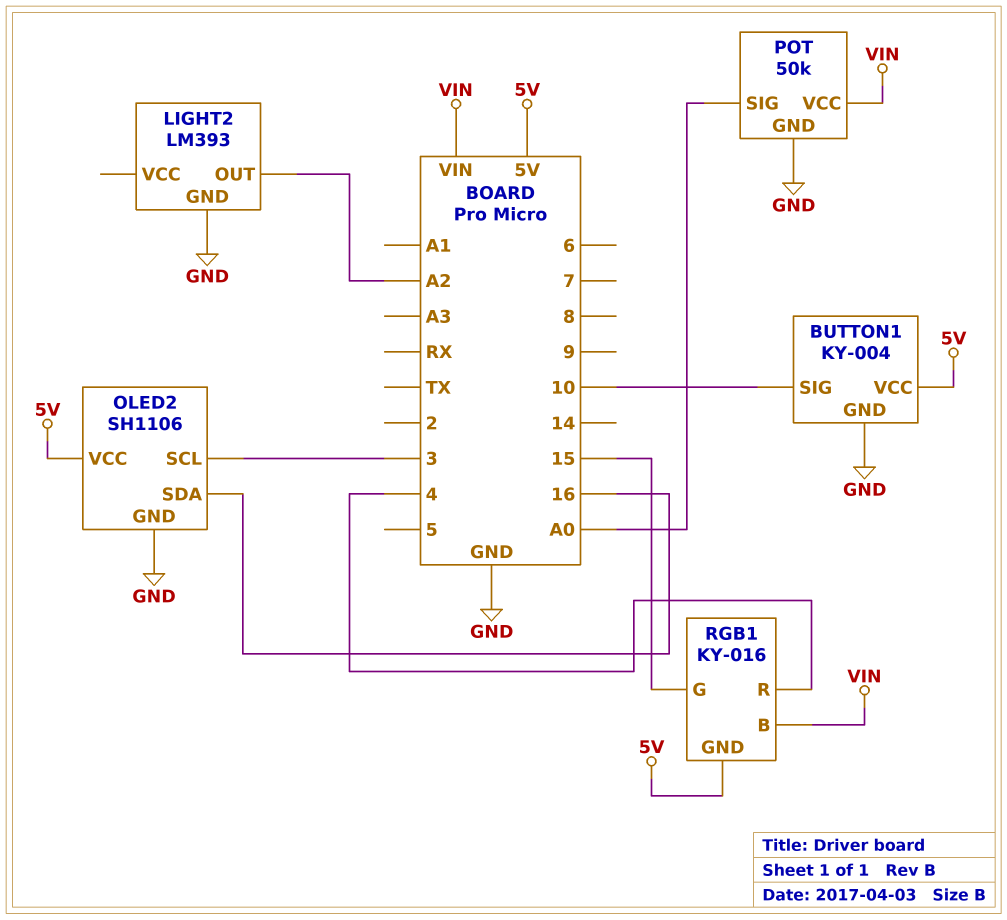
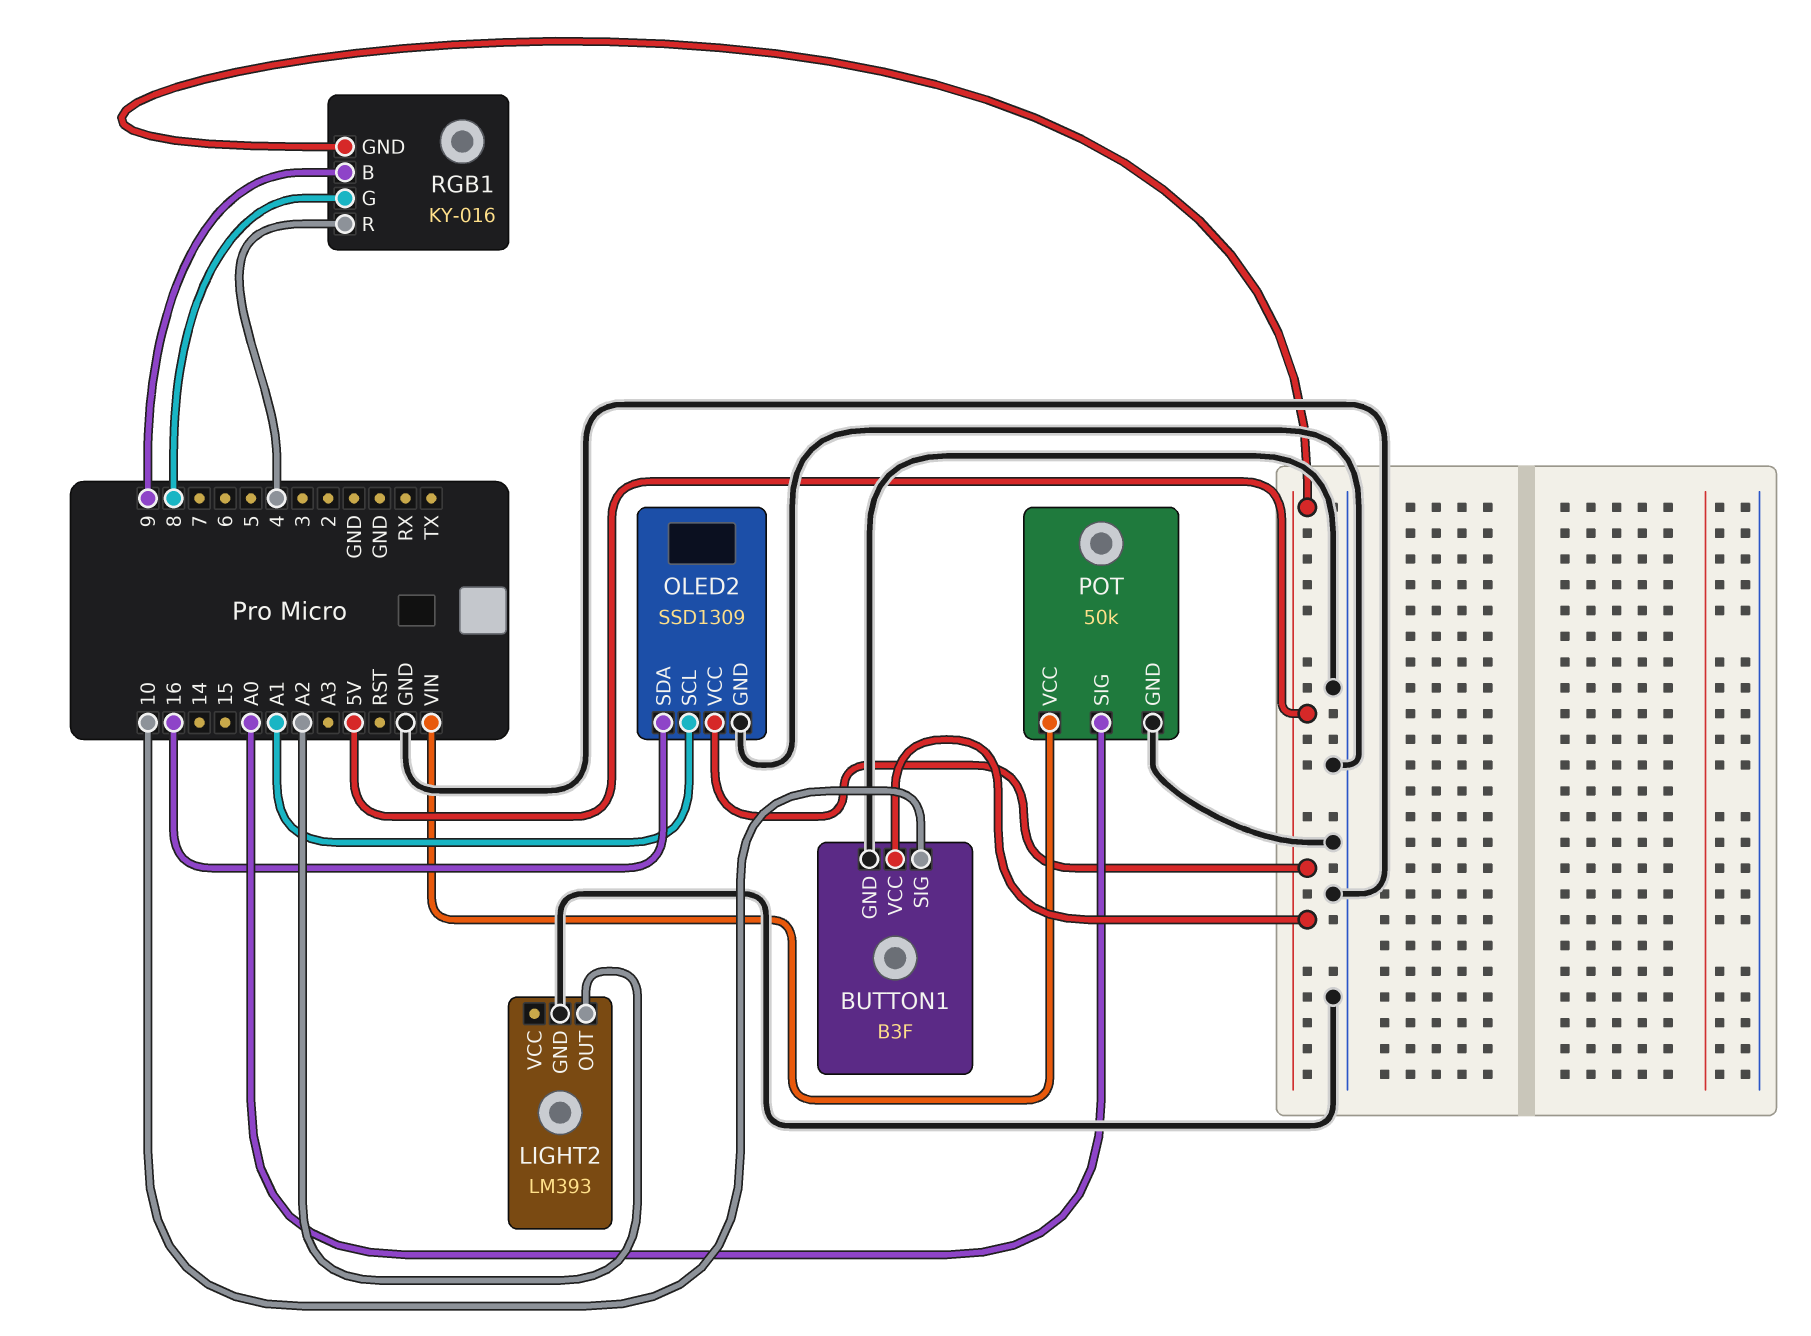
BUTTON1: KY-004 -> B3F
OLED2: SH1106 -> SSD1309
OLED2 pin SCL: 3 -> A1
RGB1 pin B: VIN -> 9
RGB1 pin G: 15 -> 8

